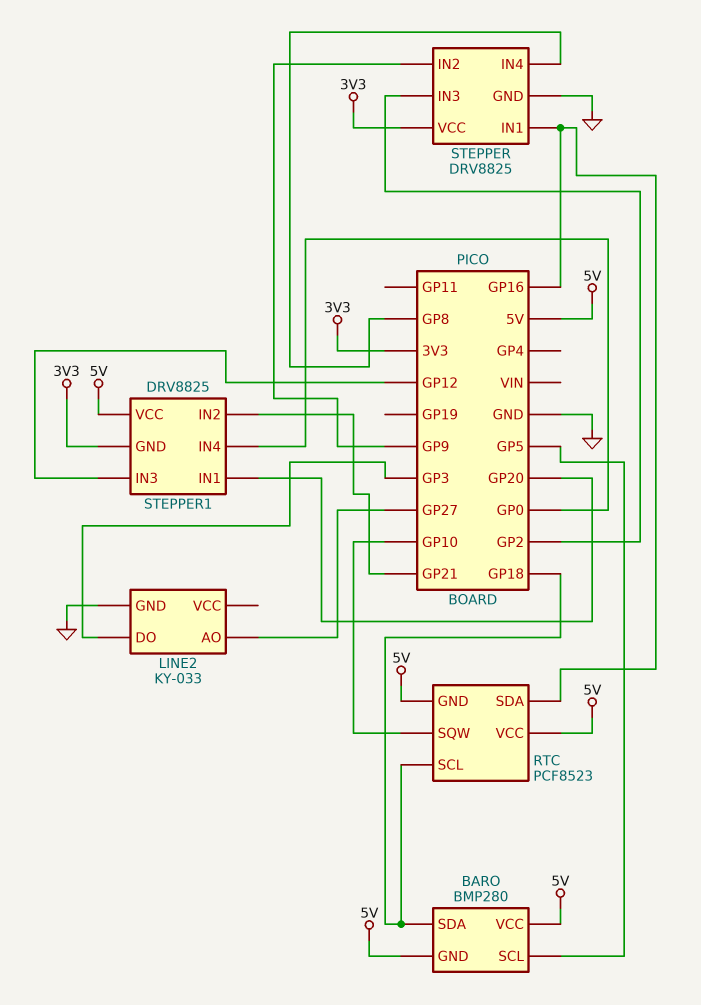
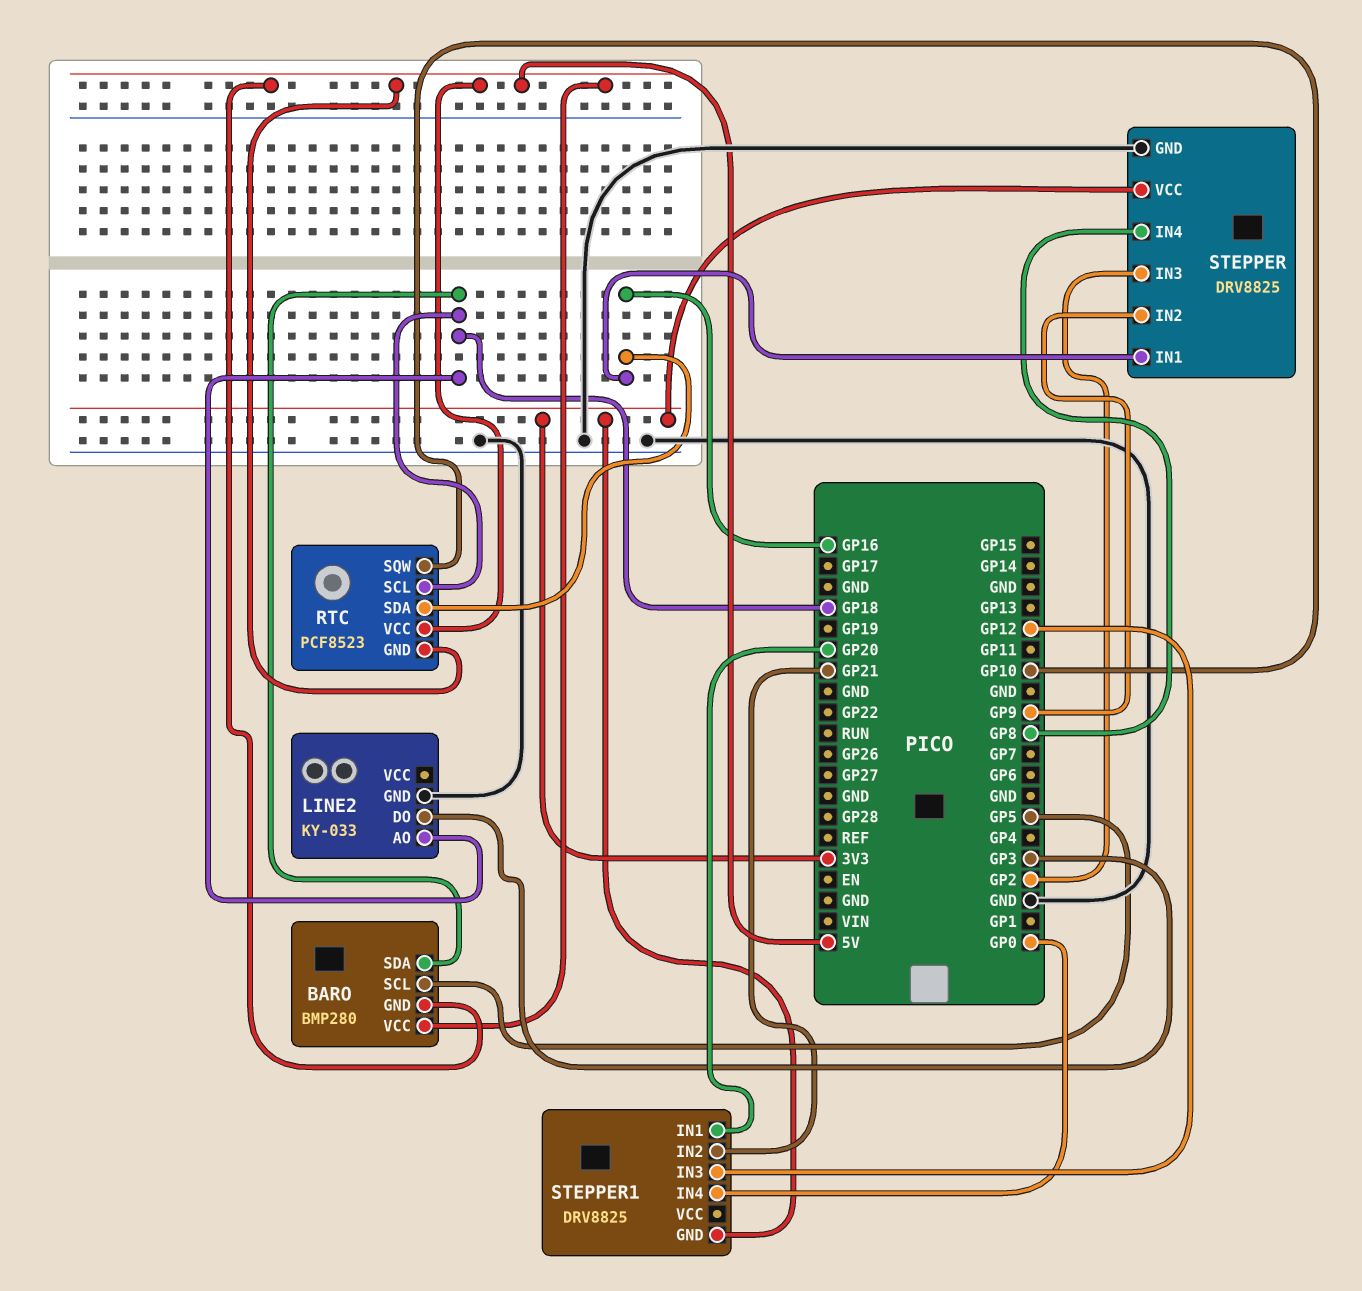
LINE2 pin AO: GP27 -> GP18
STEPPER1 pin VCC: 5V -> none

